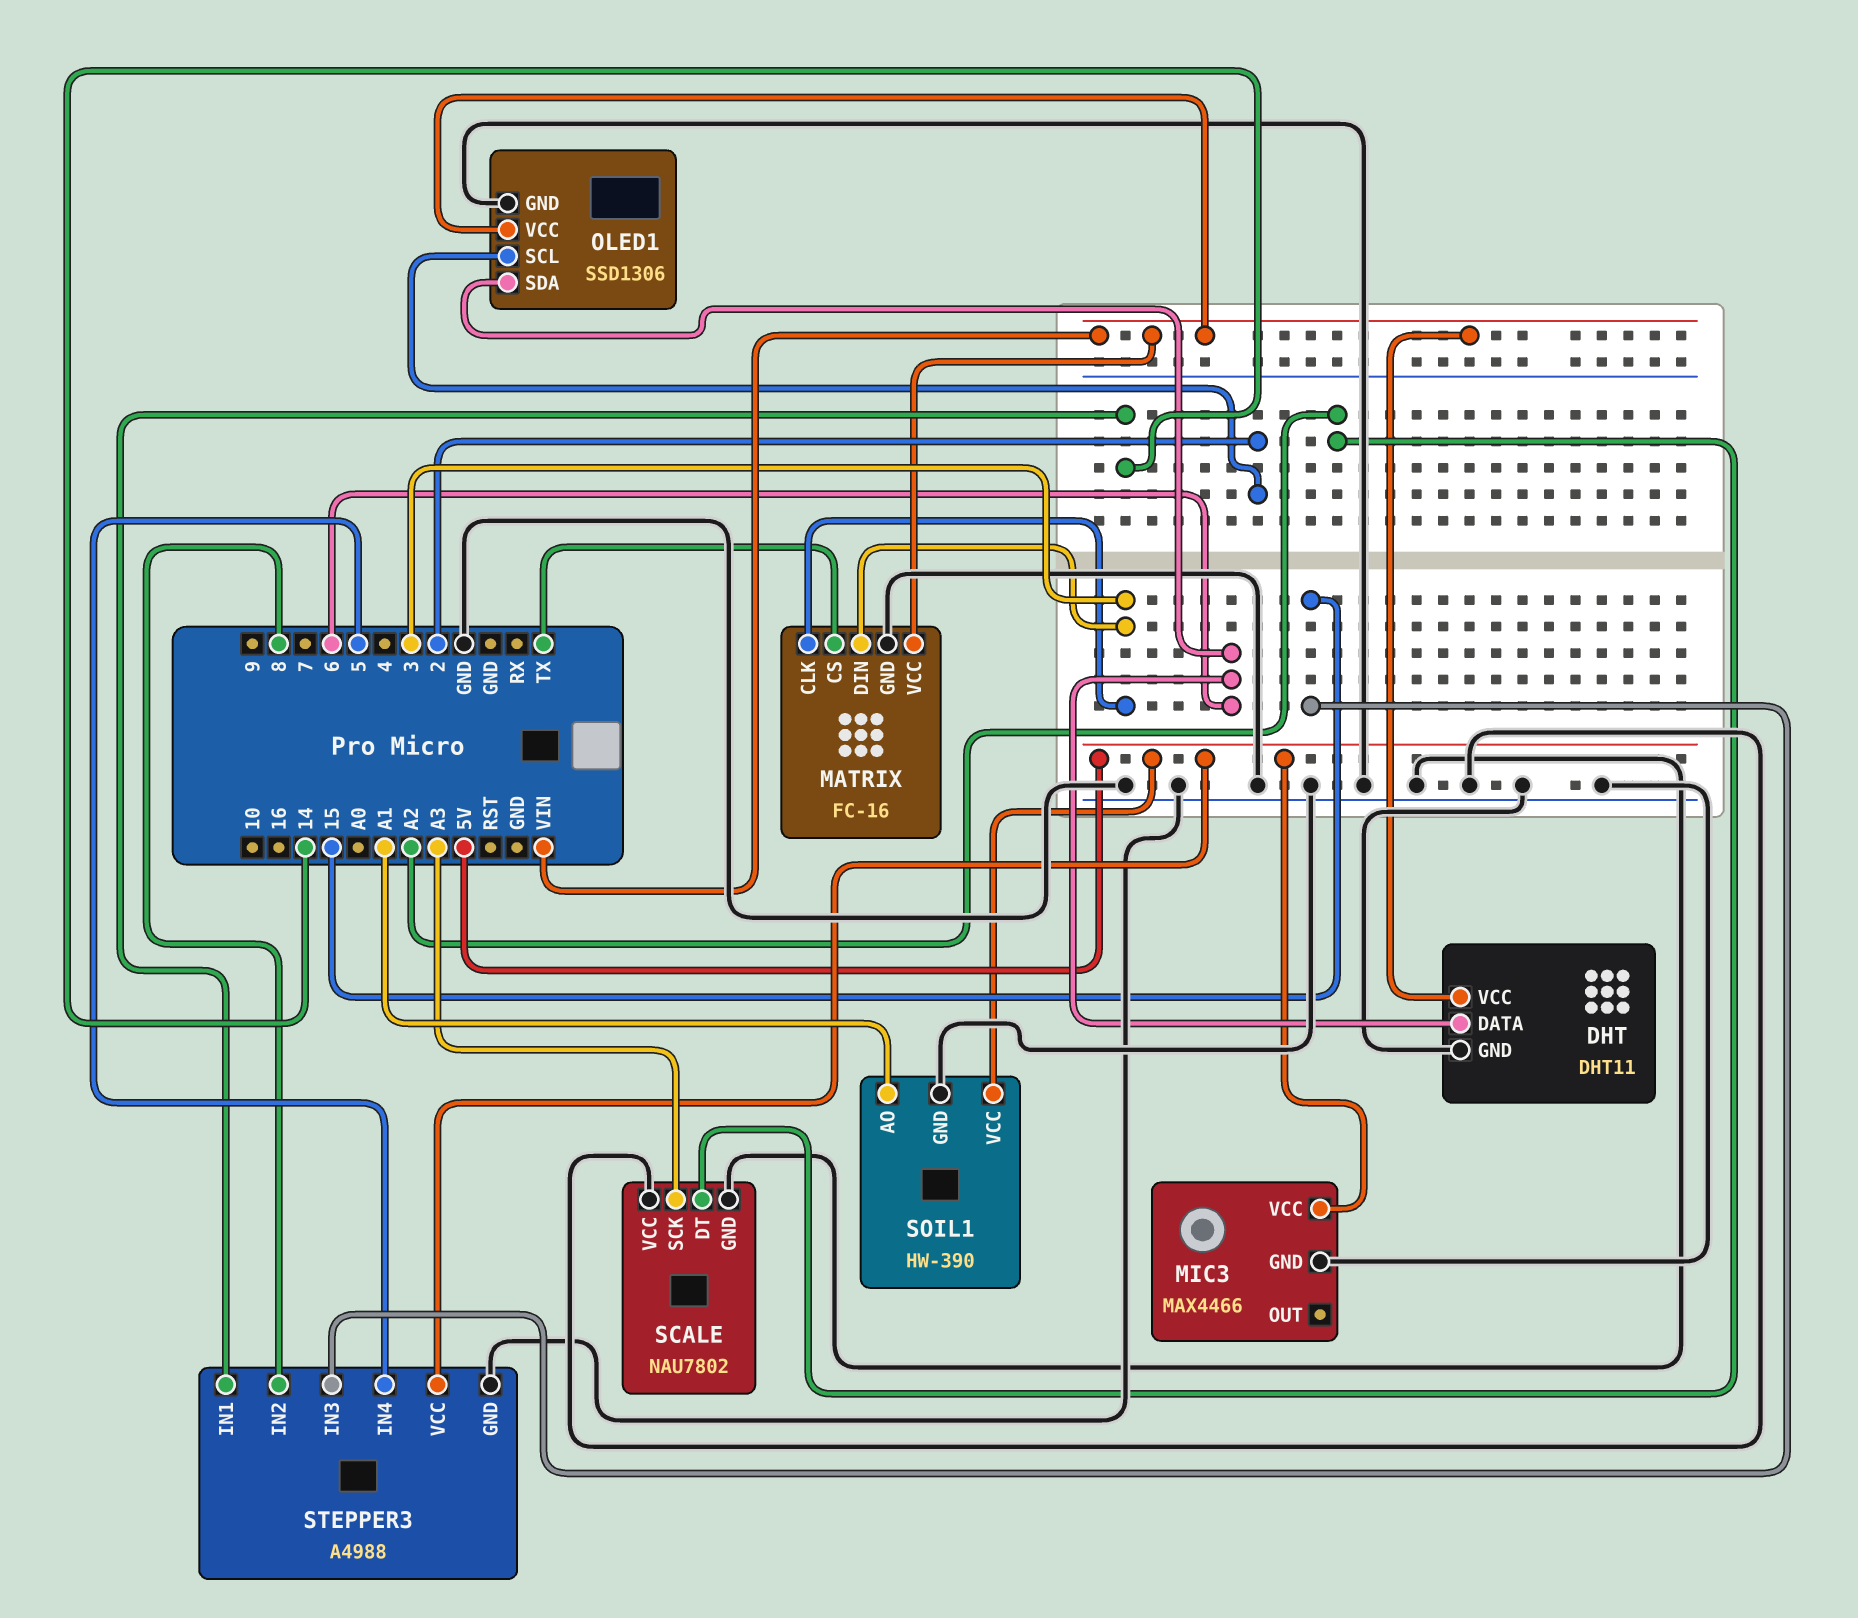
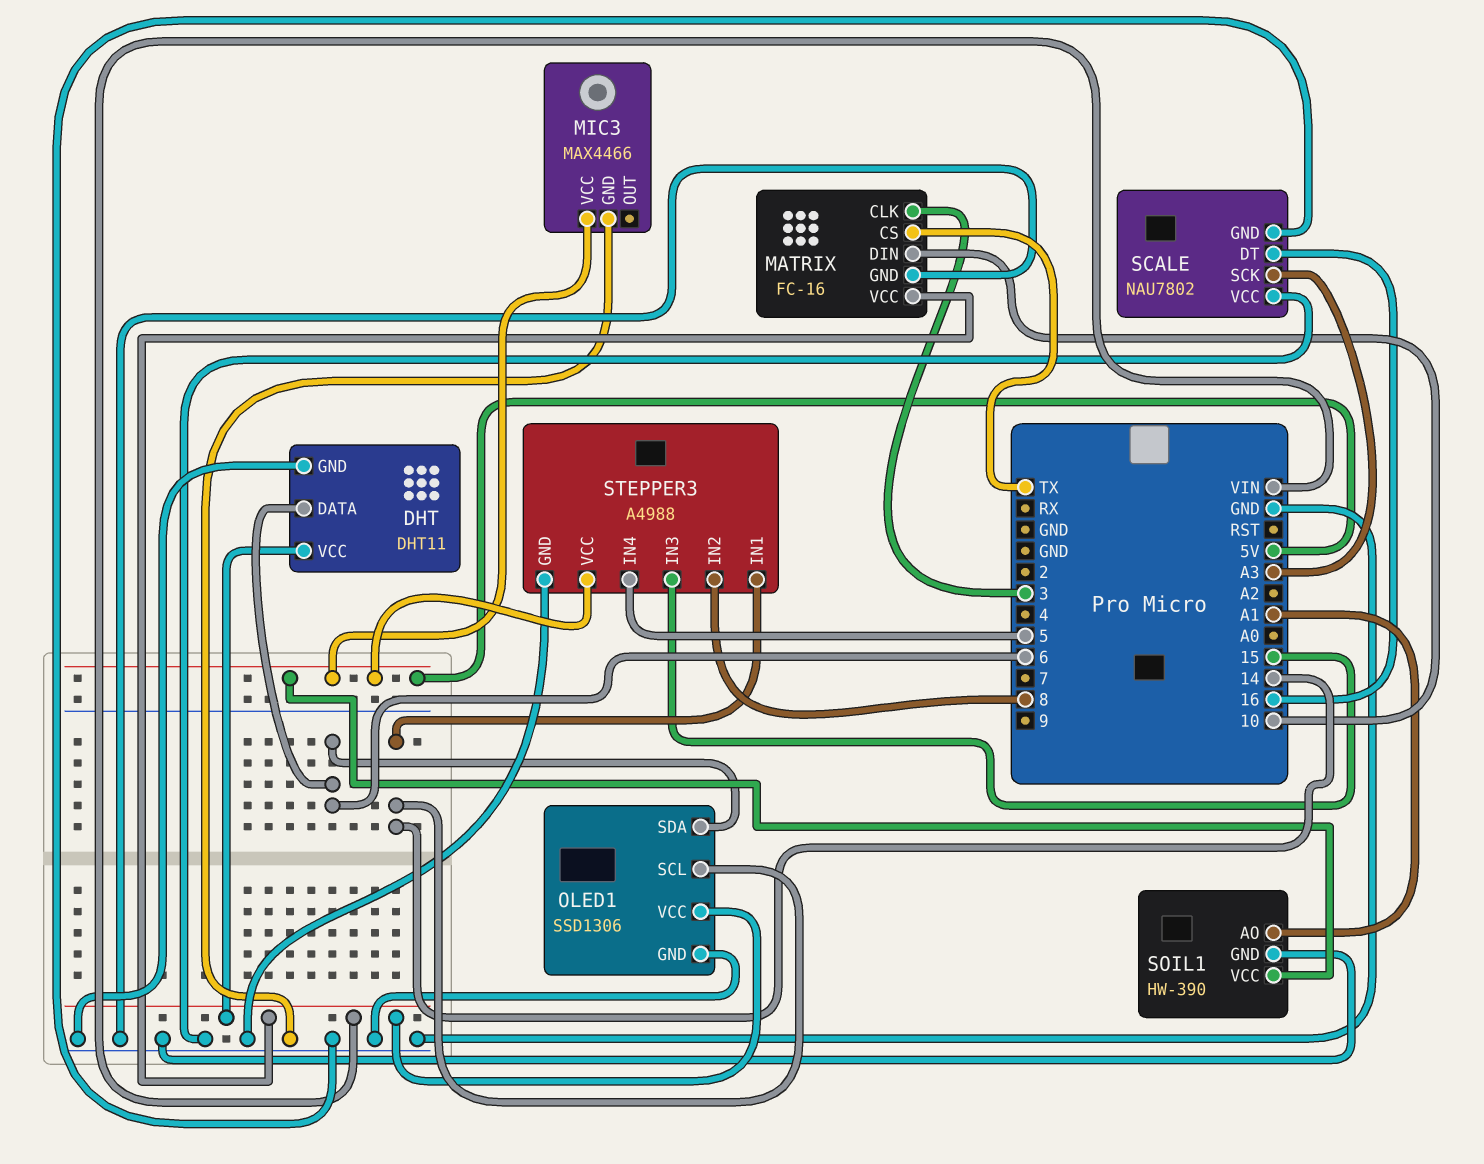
MATRIX pin DIN: 3 -> 10
OLED1 pin SCL: 2 -> 14
SCALE pin DT: A2 -> 16

